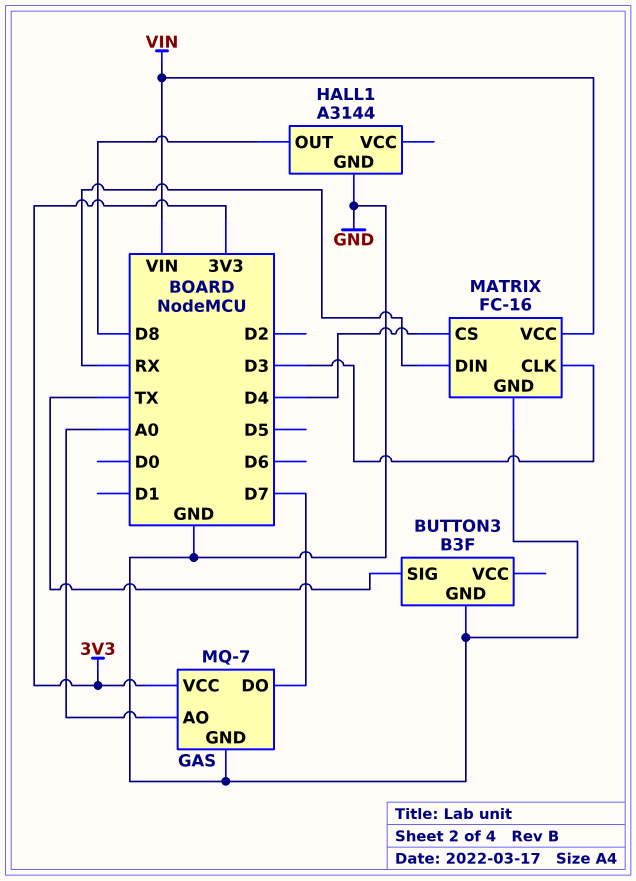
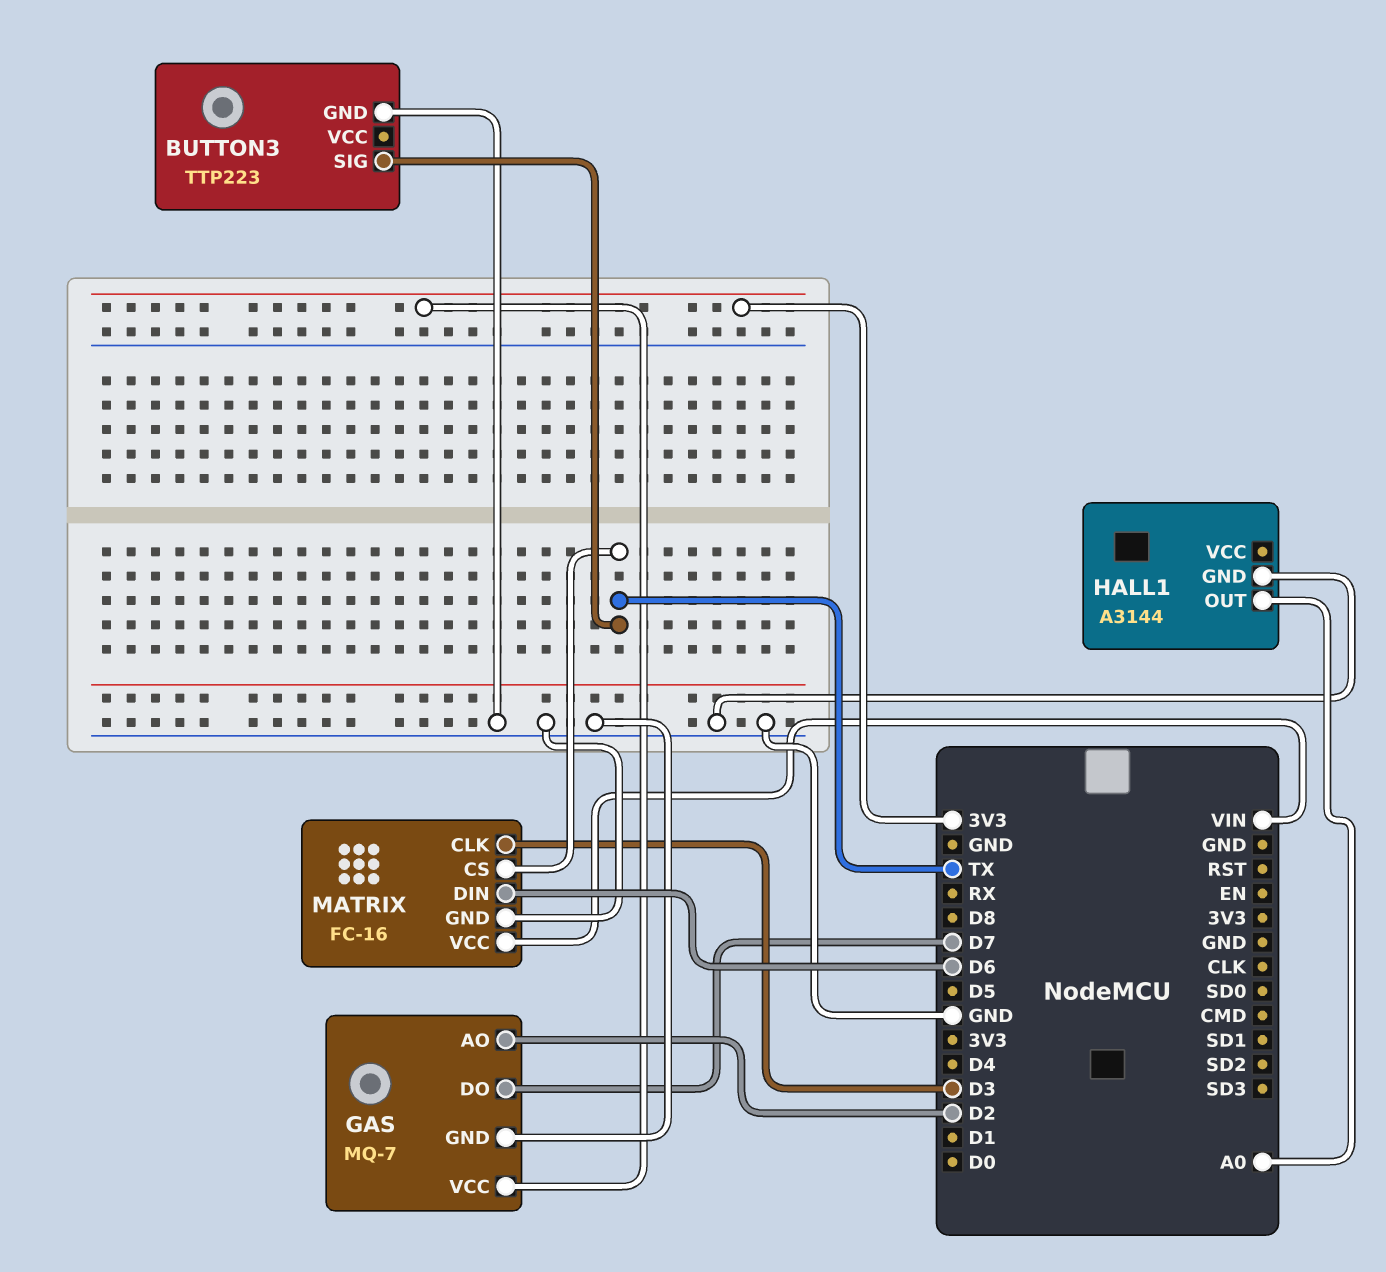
BUTTON3: B3F -> TTP223
GAS pin AO: A0 -> D2
HALL1 pin OUT: D8 -> A0
MATRIX pin CS: D4 -> TX
MATRIX pin DIN: RX -> D6

